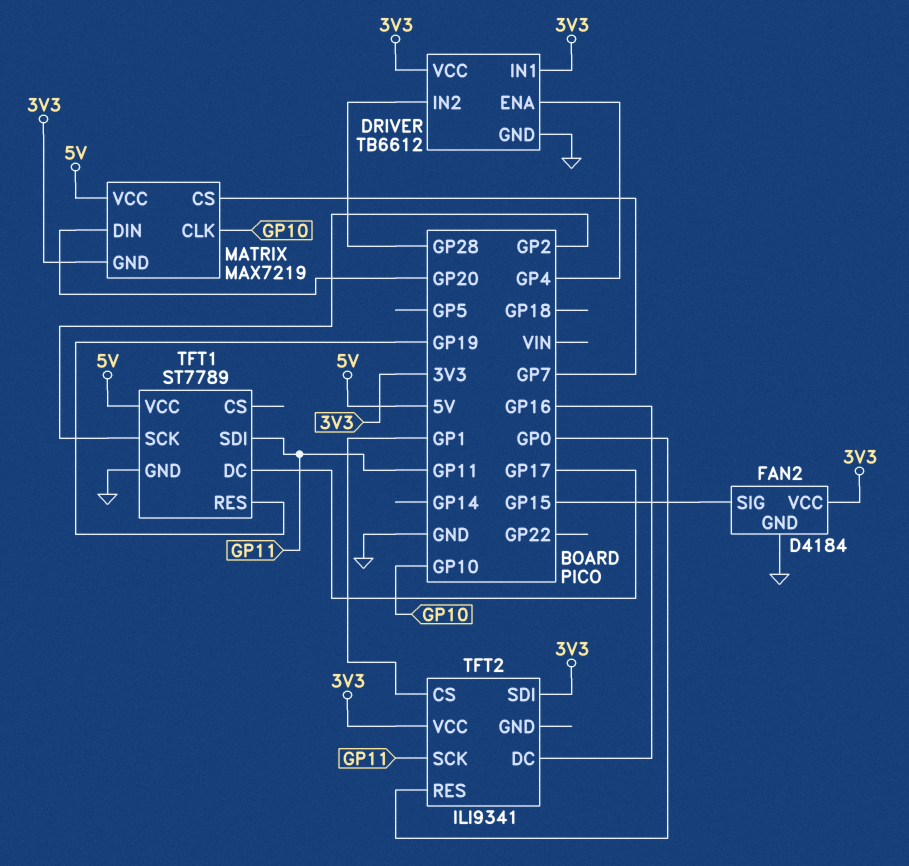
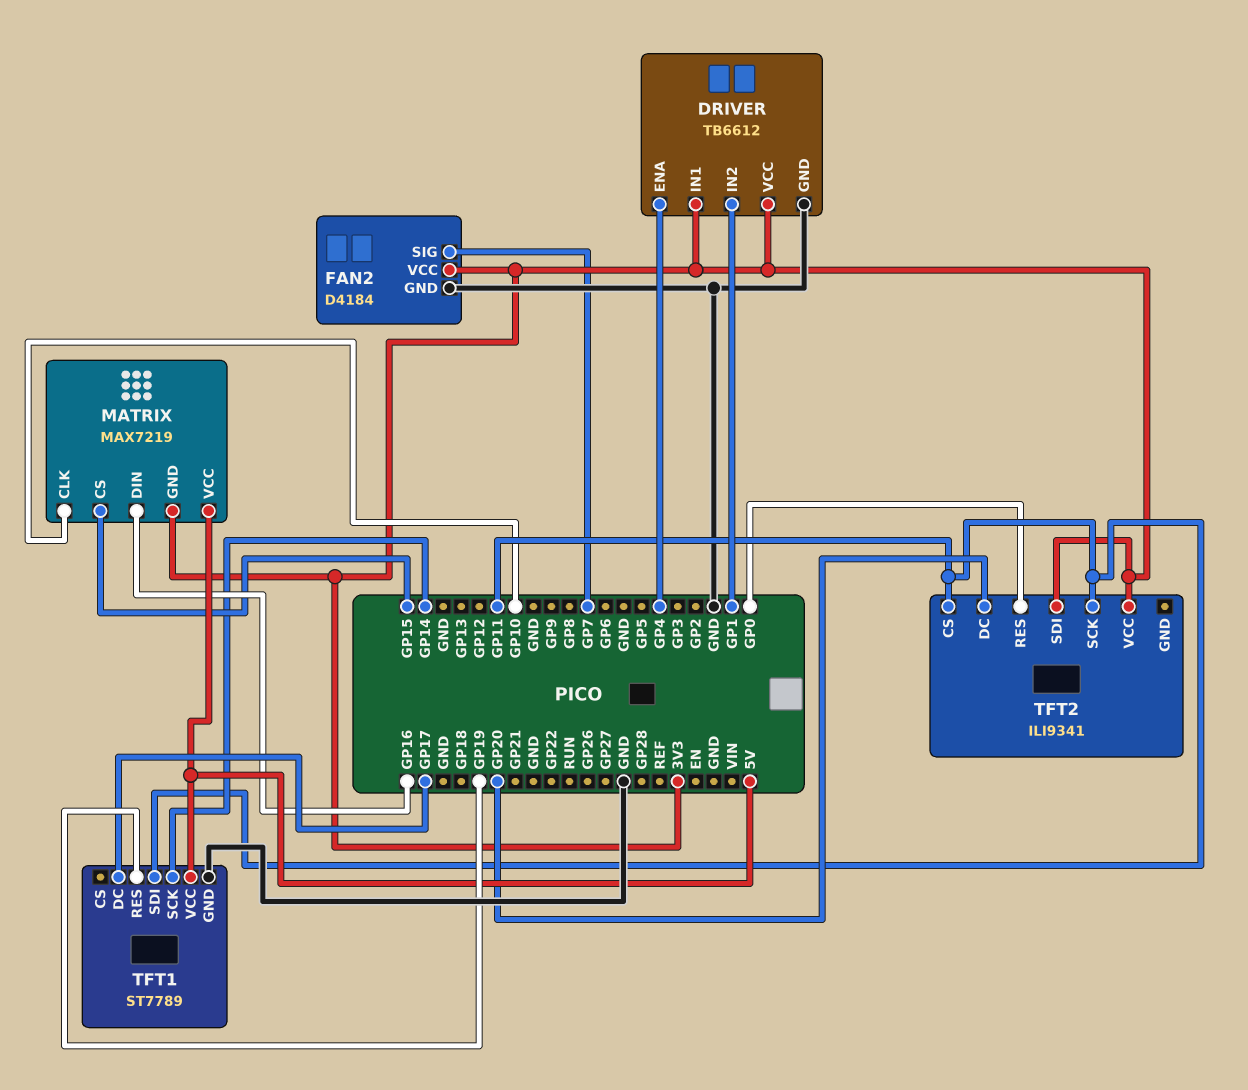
DRIVER pin IN2: GP28 -> GP1
FAN2 pin SIG: GP15 -> GP7
MATRIX pin CS: GP7 -> GP15
MATRIX pin DIN: GP20 -> GP16
TFT1 pin SCK: GP2 -> GP14
TFT2 pin CS: GP1 -> GP11
TFT2 pin DC: GP16 -> GP20

